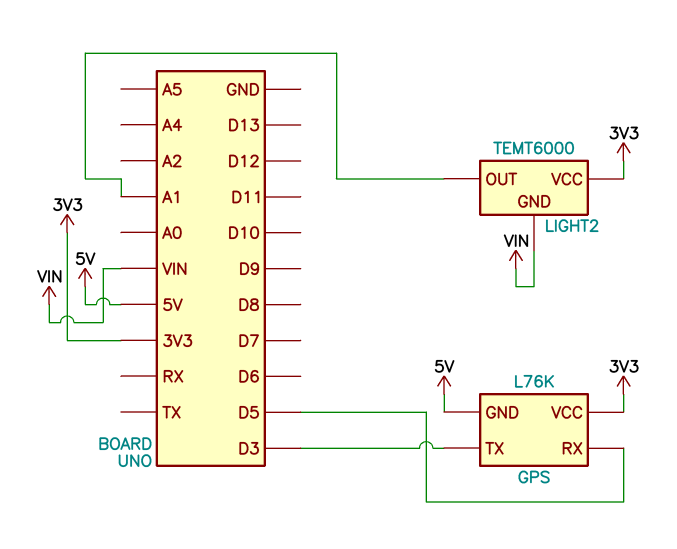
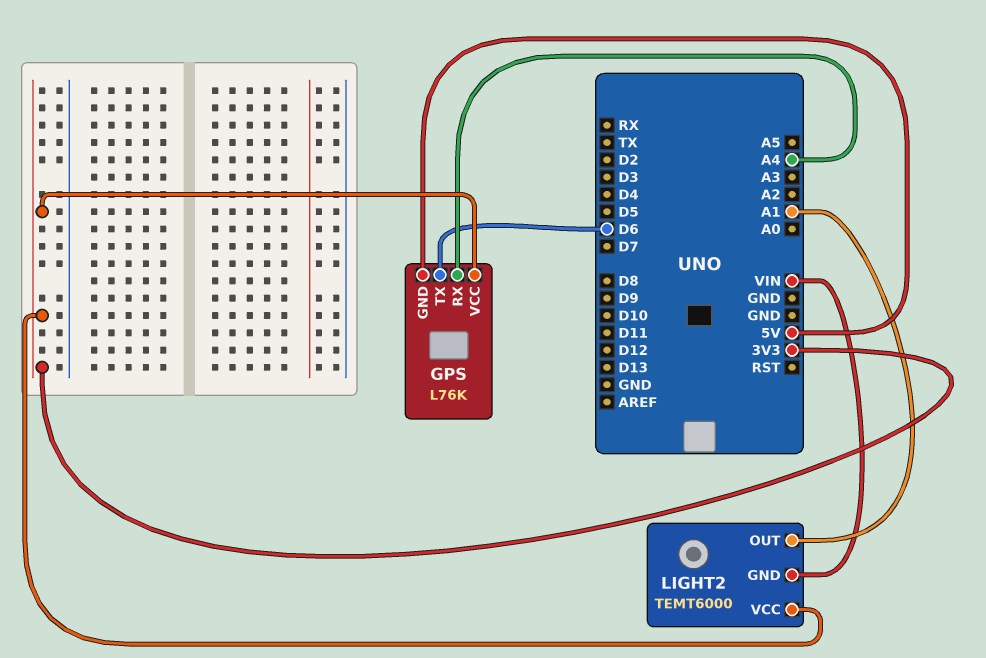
GPS pin RX: D5 -> A4
GPS pin TX: D3 -> D6

